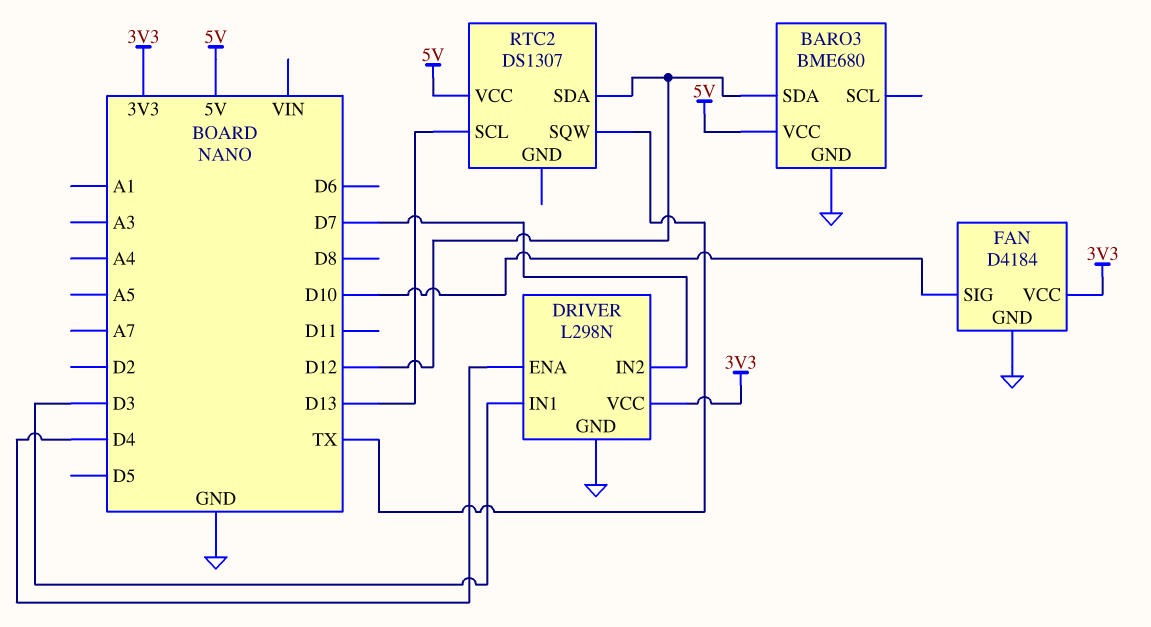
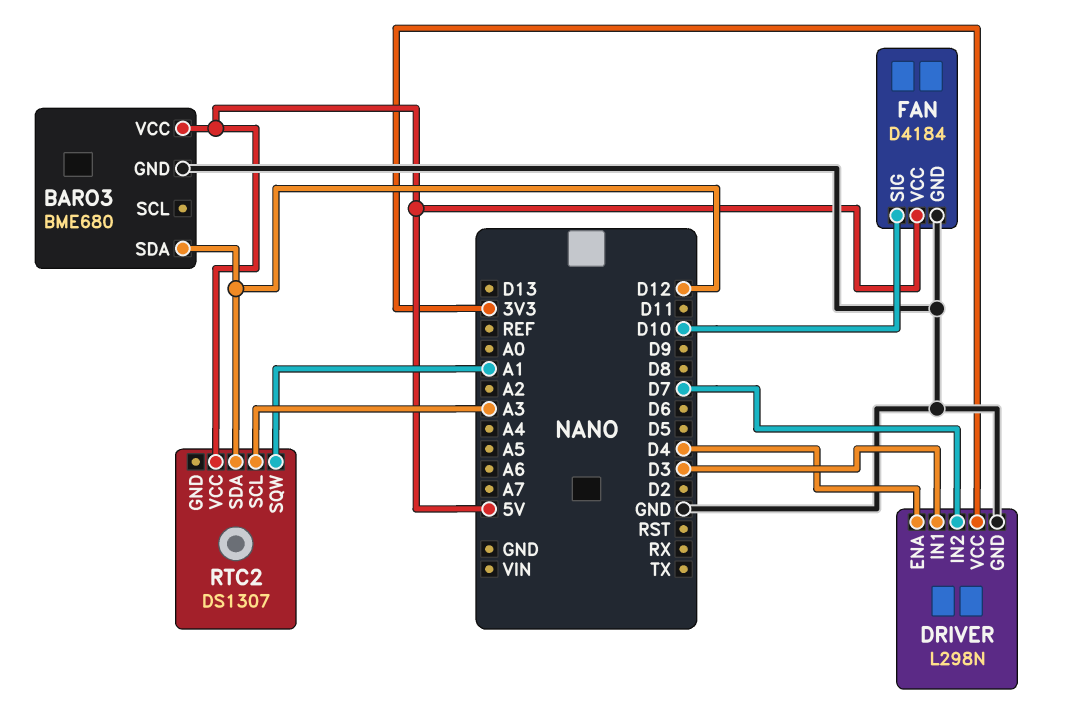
FAN pin VCC: 3V3 -> 5V
RTC2 pin SCL: D13 -> A3
RTC2 pin SQW: TX -> A1

